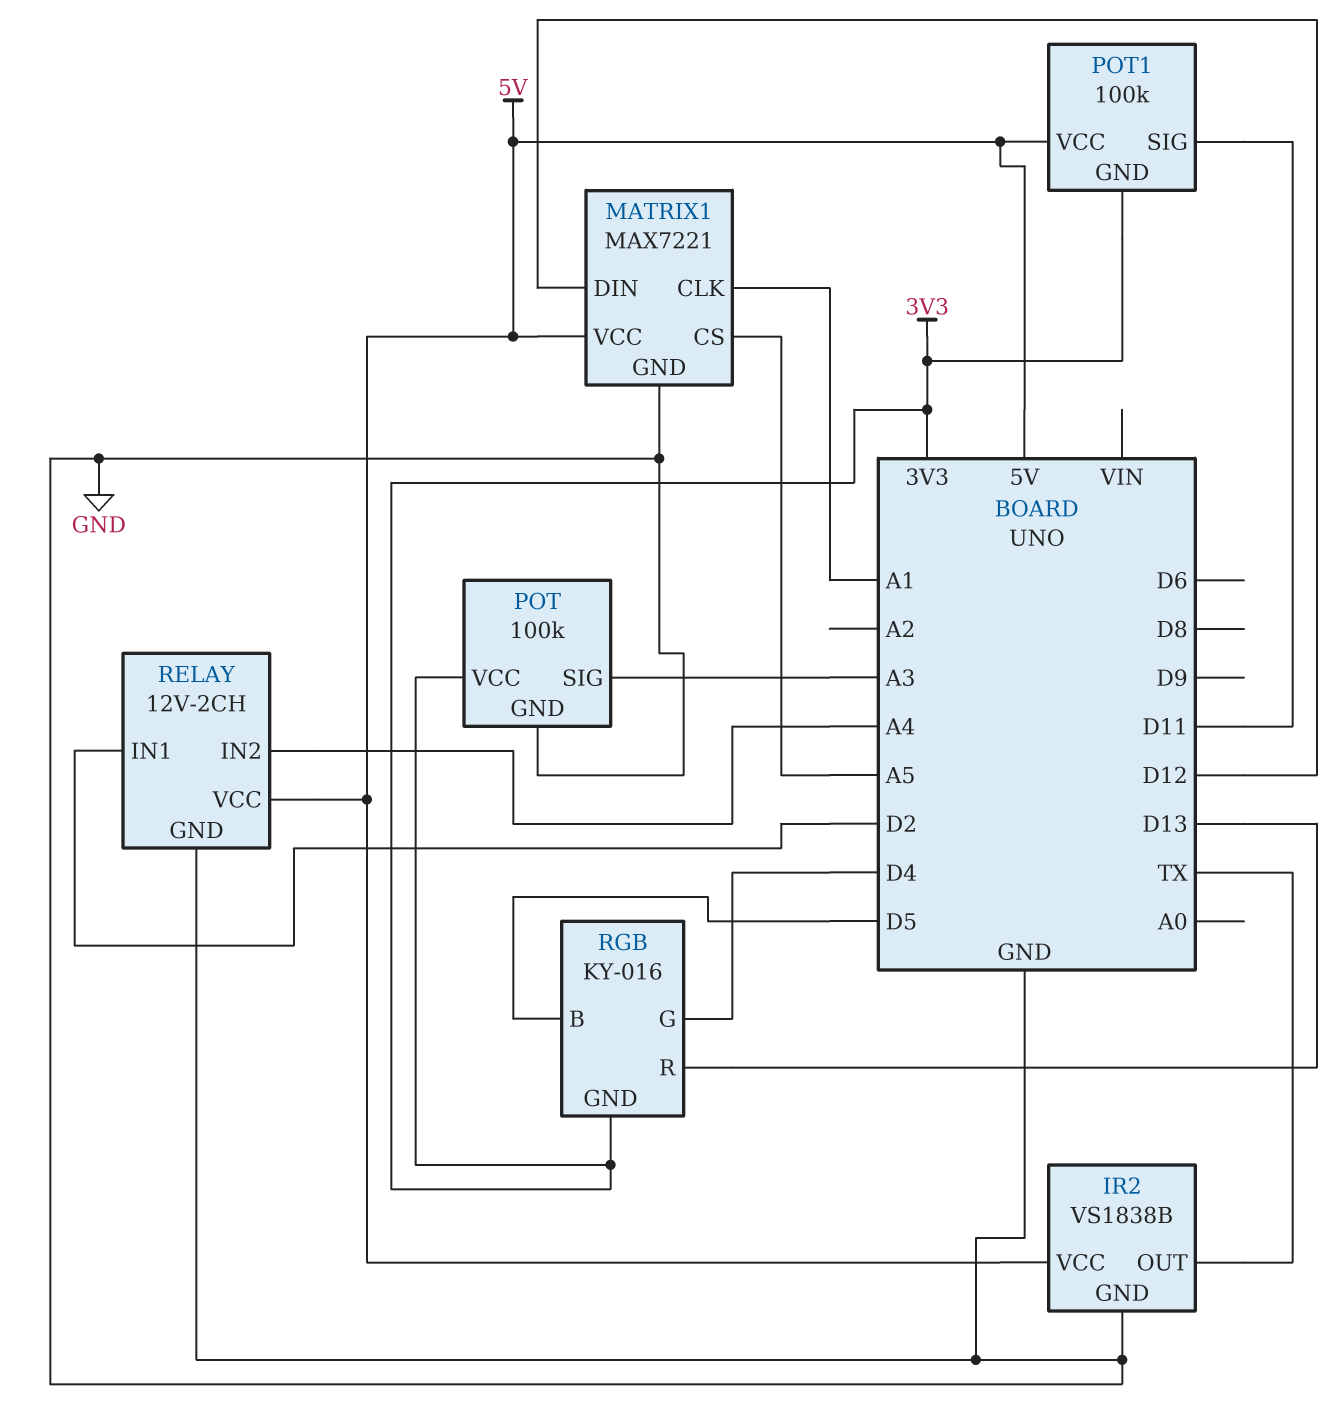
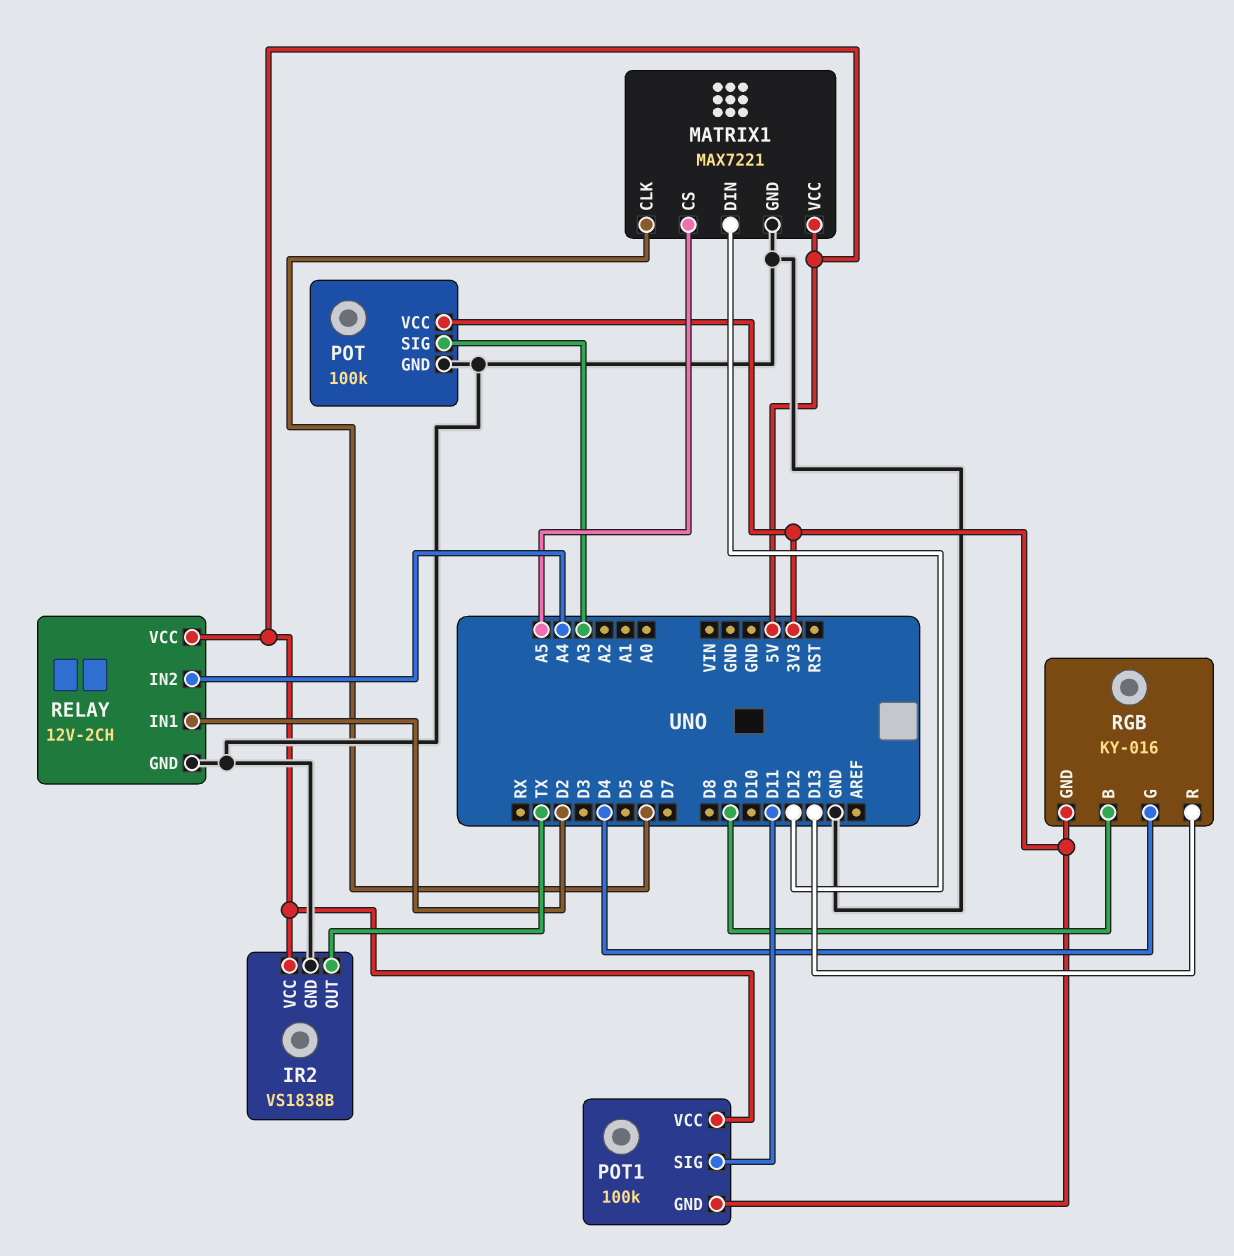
MATRIX1 pin CLK: A1 -> D6
RGB pin B: D5 -> D9

